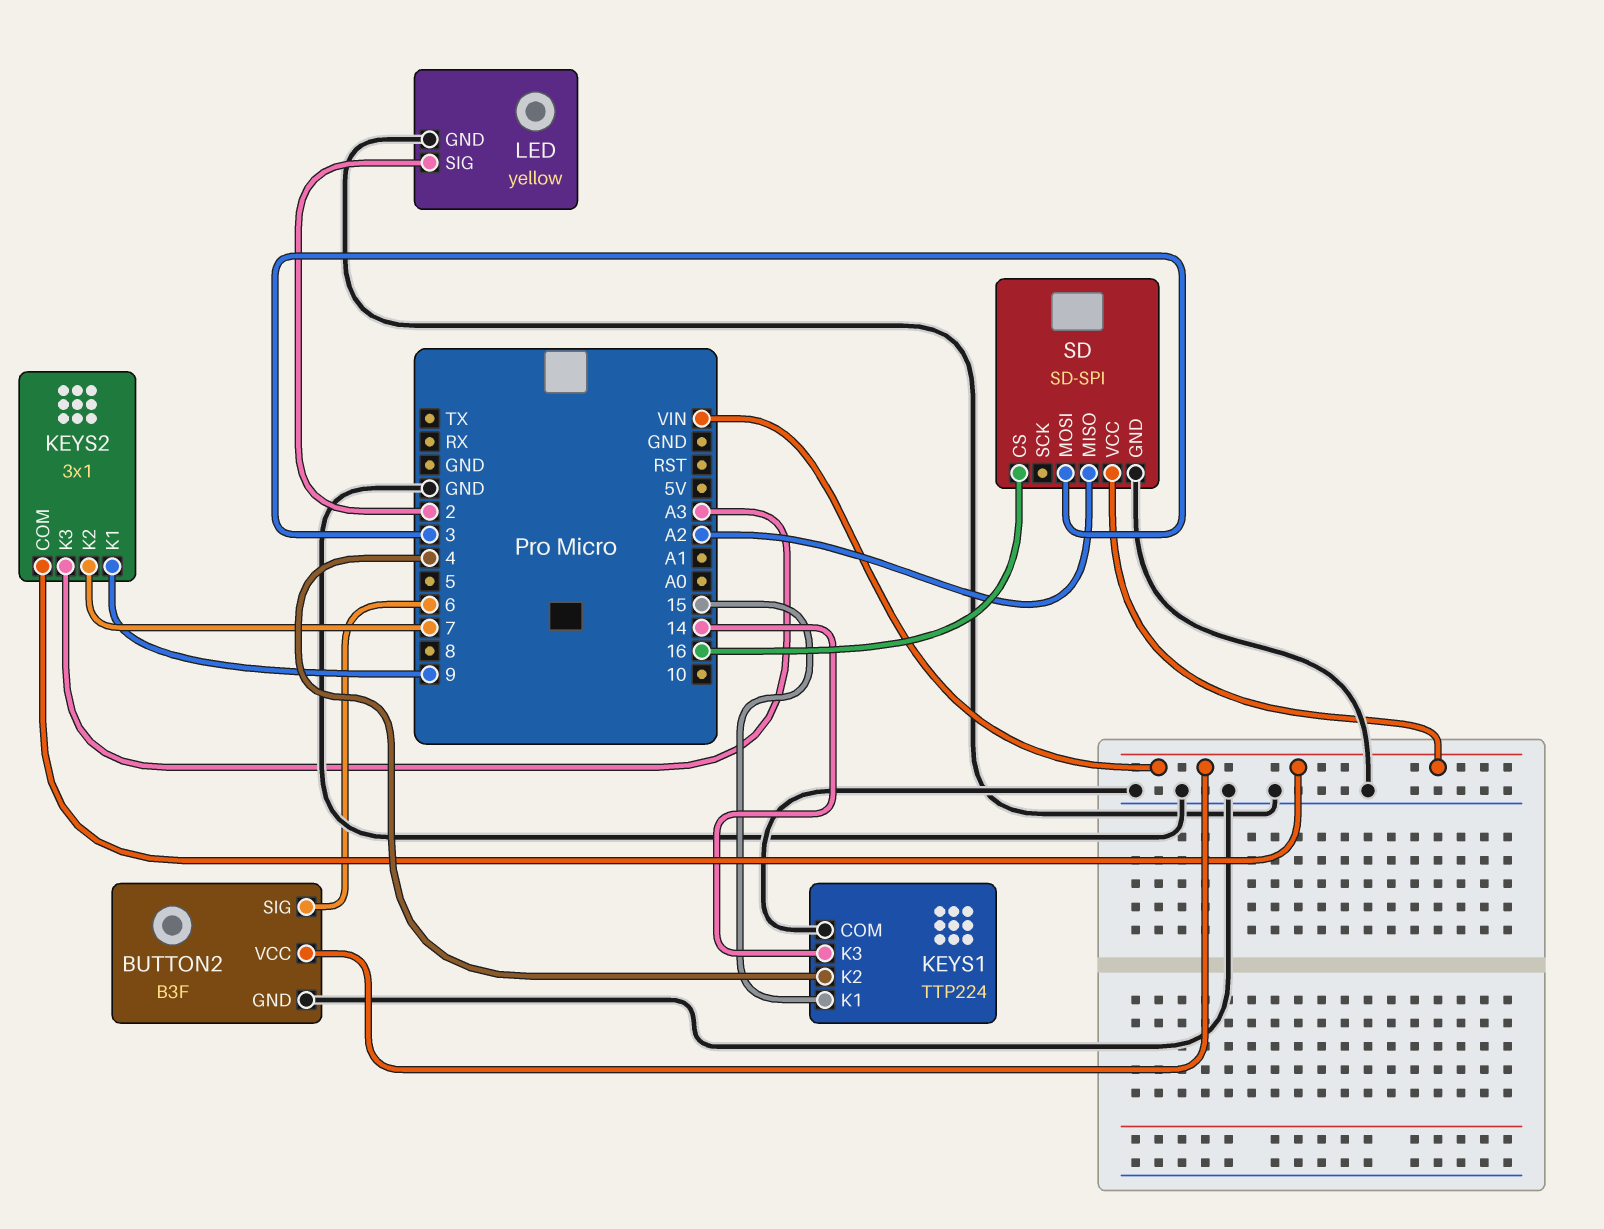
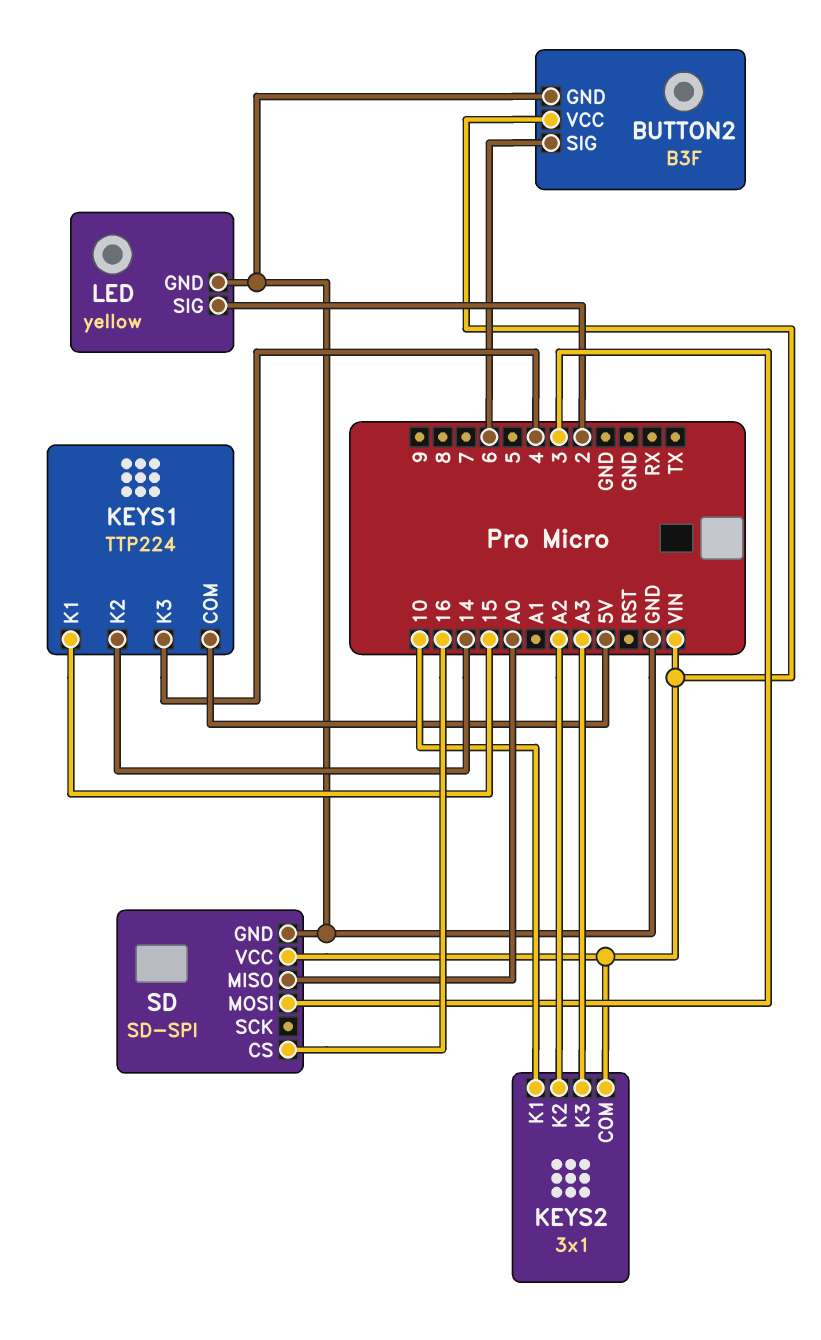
KEYS1 pin COM: GND -> 5V
KEYS1 pin K2: 4 -> 14
KEYS1 pin K3: 14 -> 4
KEYS2 pin K1: 9 -> 10
KEYS2 pin K2: 7 -> A2
SD pin MISO: A2 -> A0

